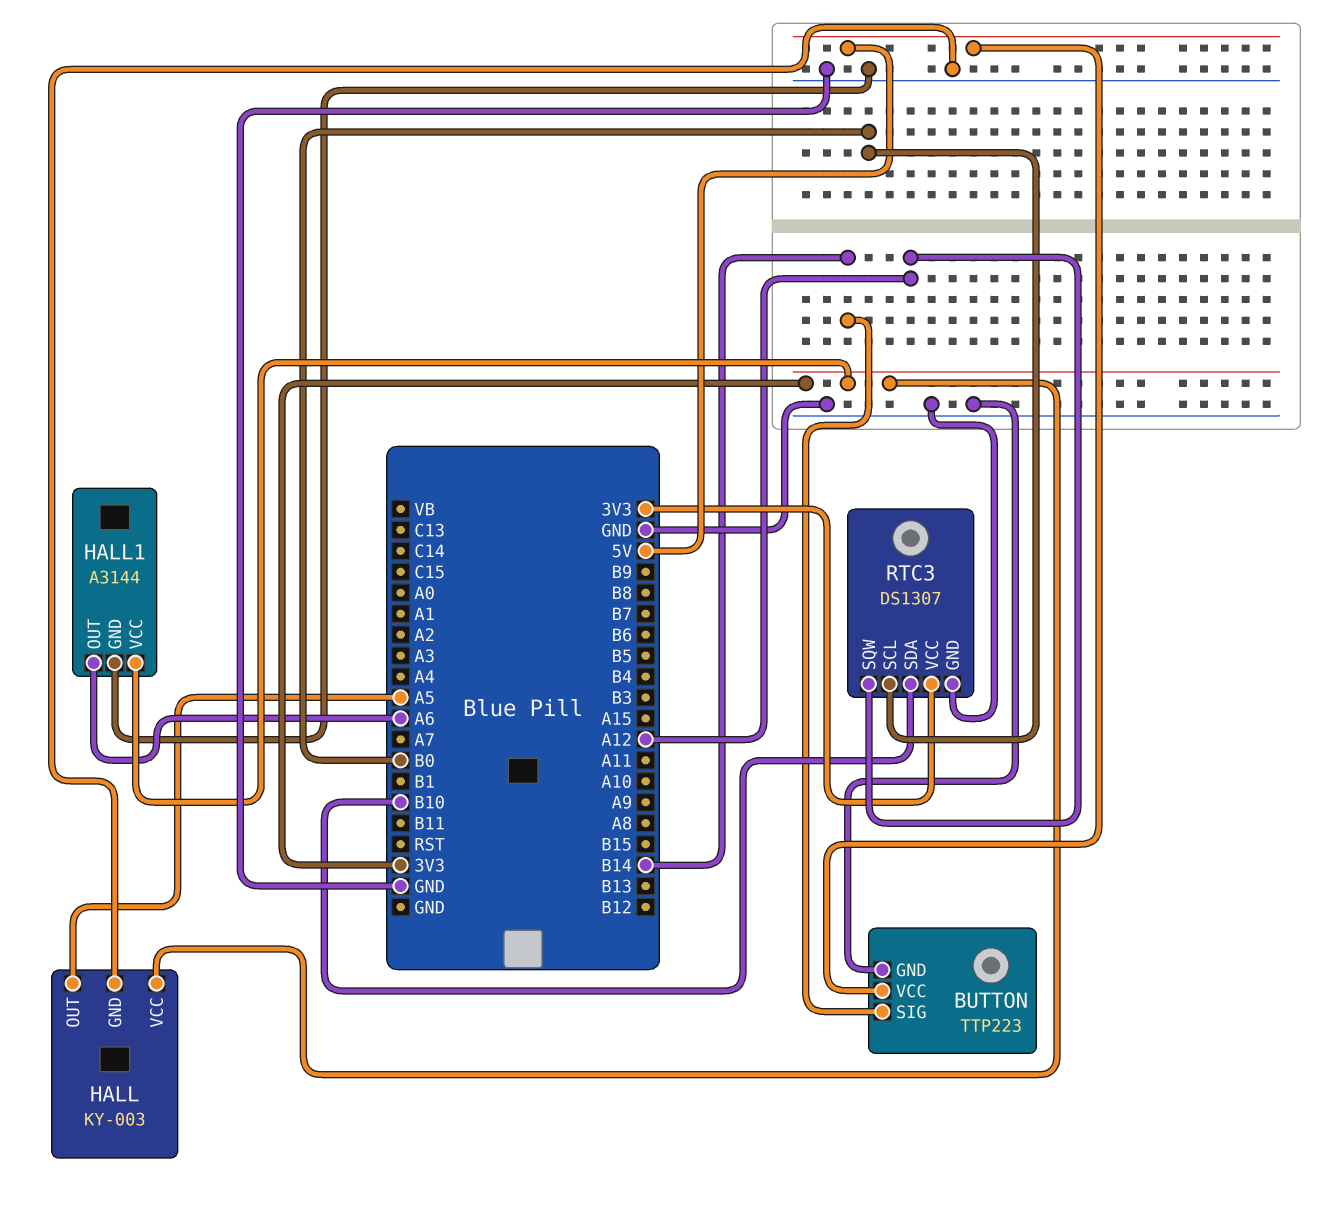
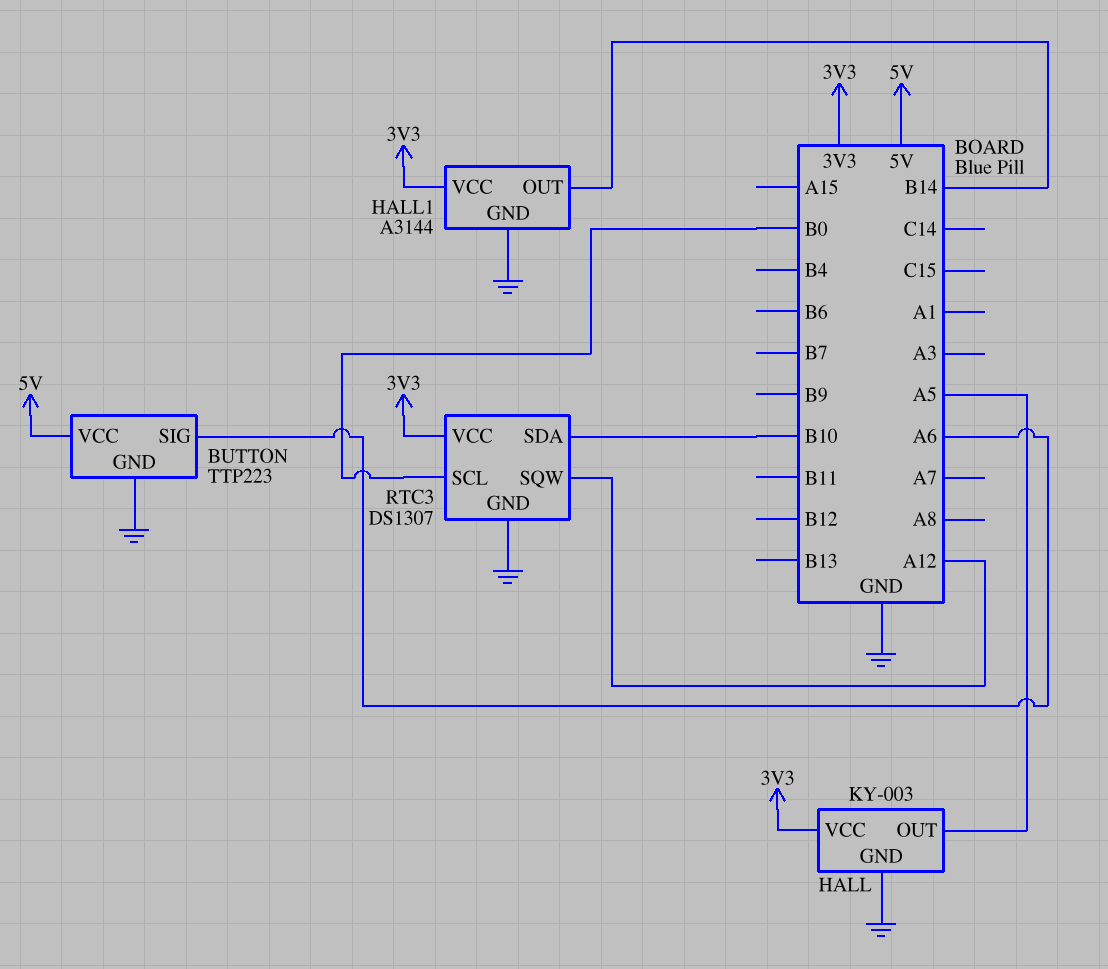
BUTTON pin SIG: B14 -> A6
HALL1 pin OUT: A6 -> B14

